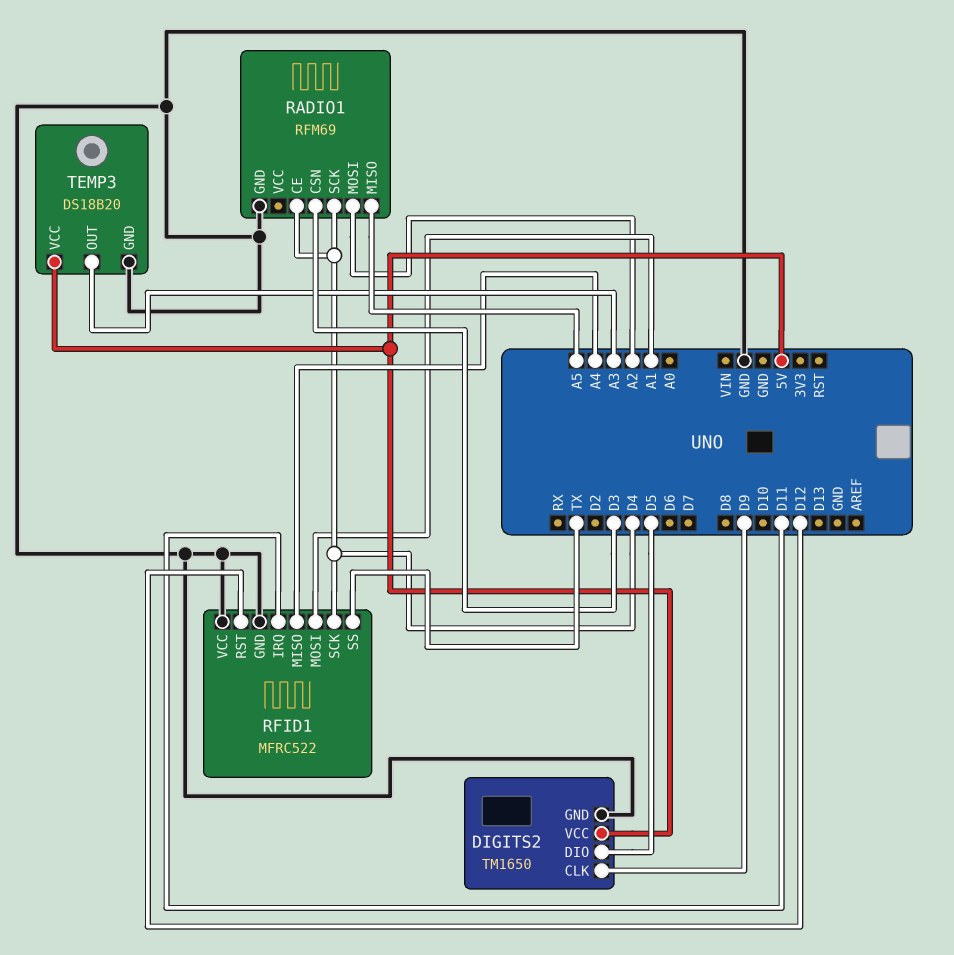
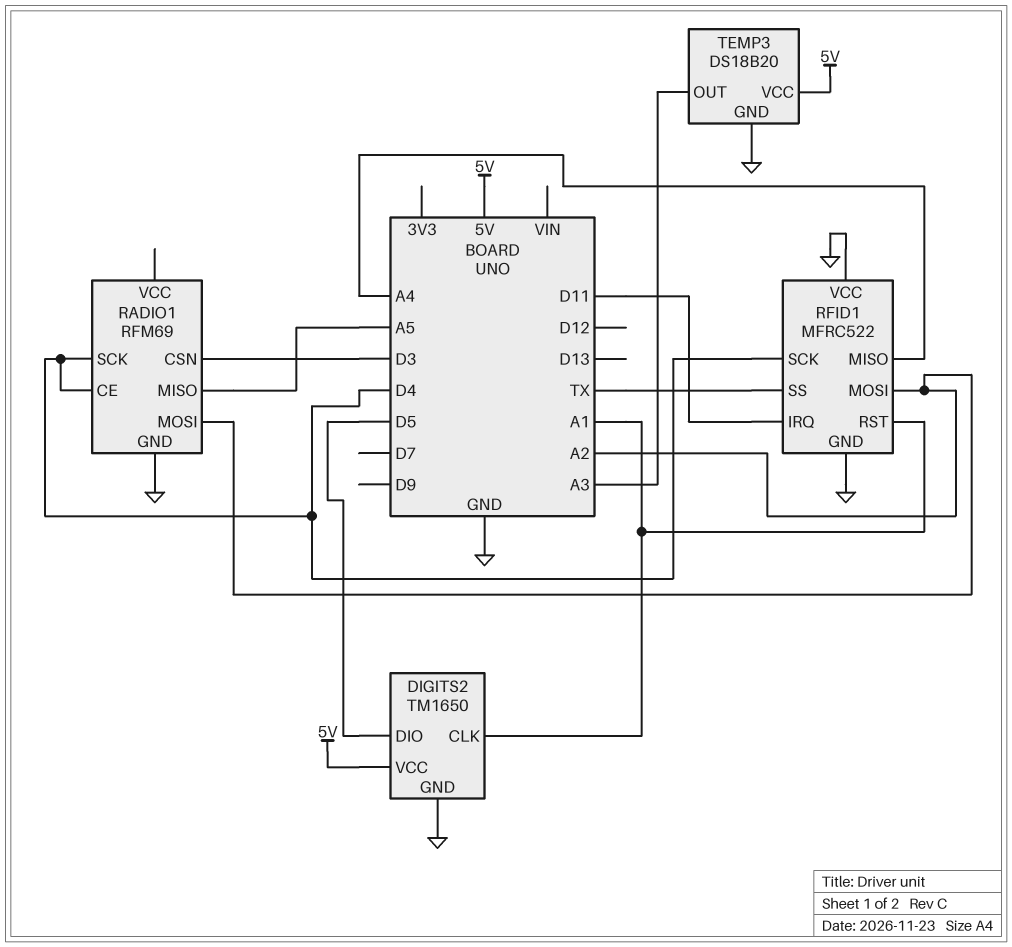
DIGITS2 pin CLK: D9 -> A1
RFID1 pin MOSI: A1 -> A2
RFID1 pin RST: D12 -> A1

